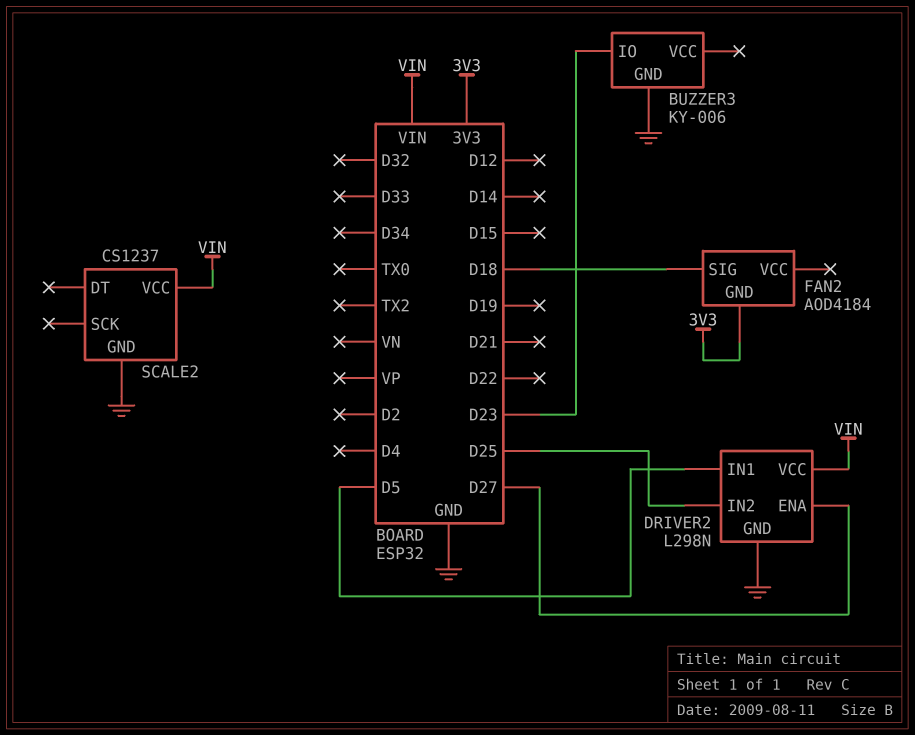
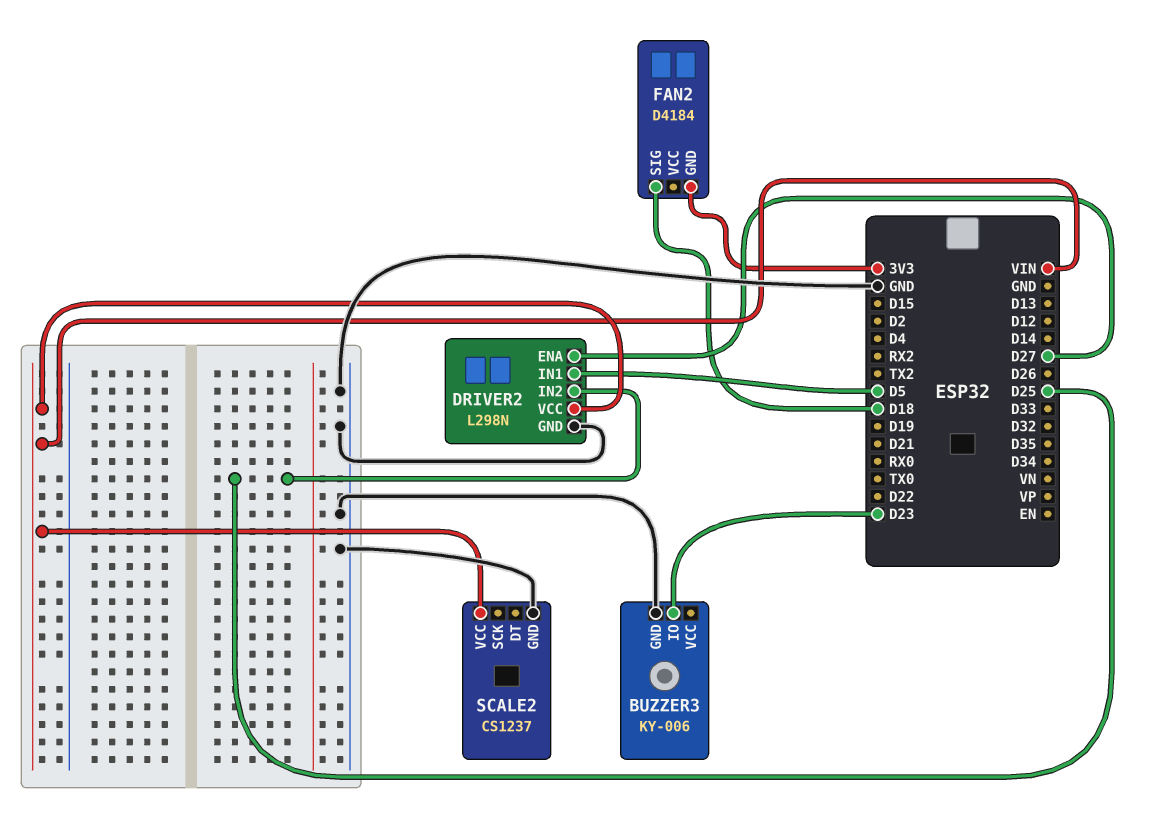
FAN2: AOD4184 -> D4184

